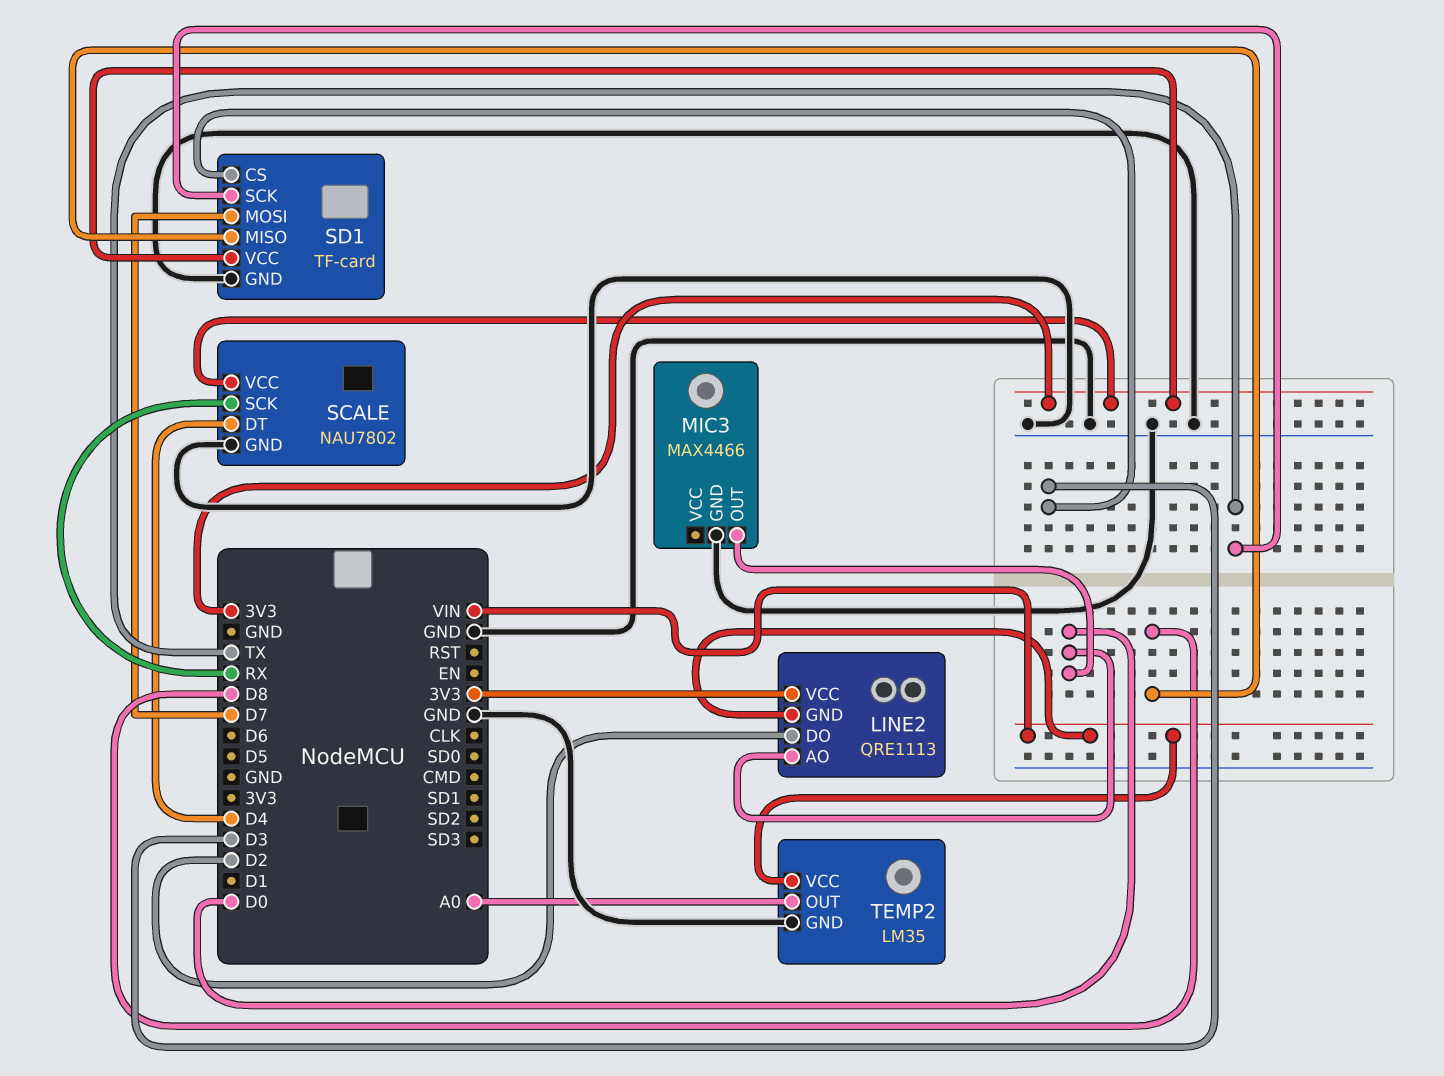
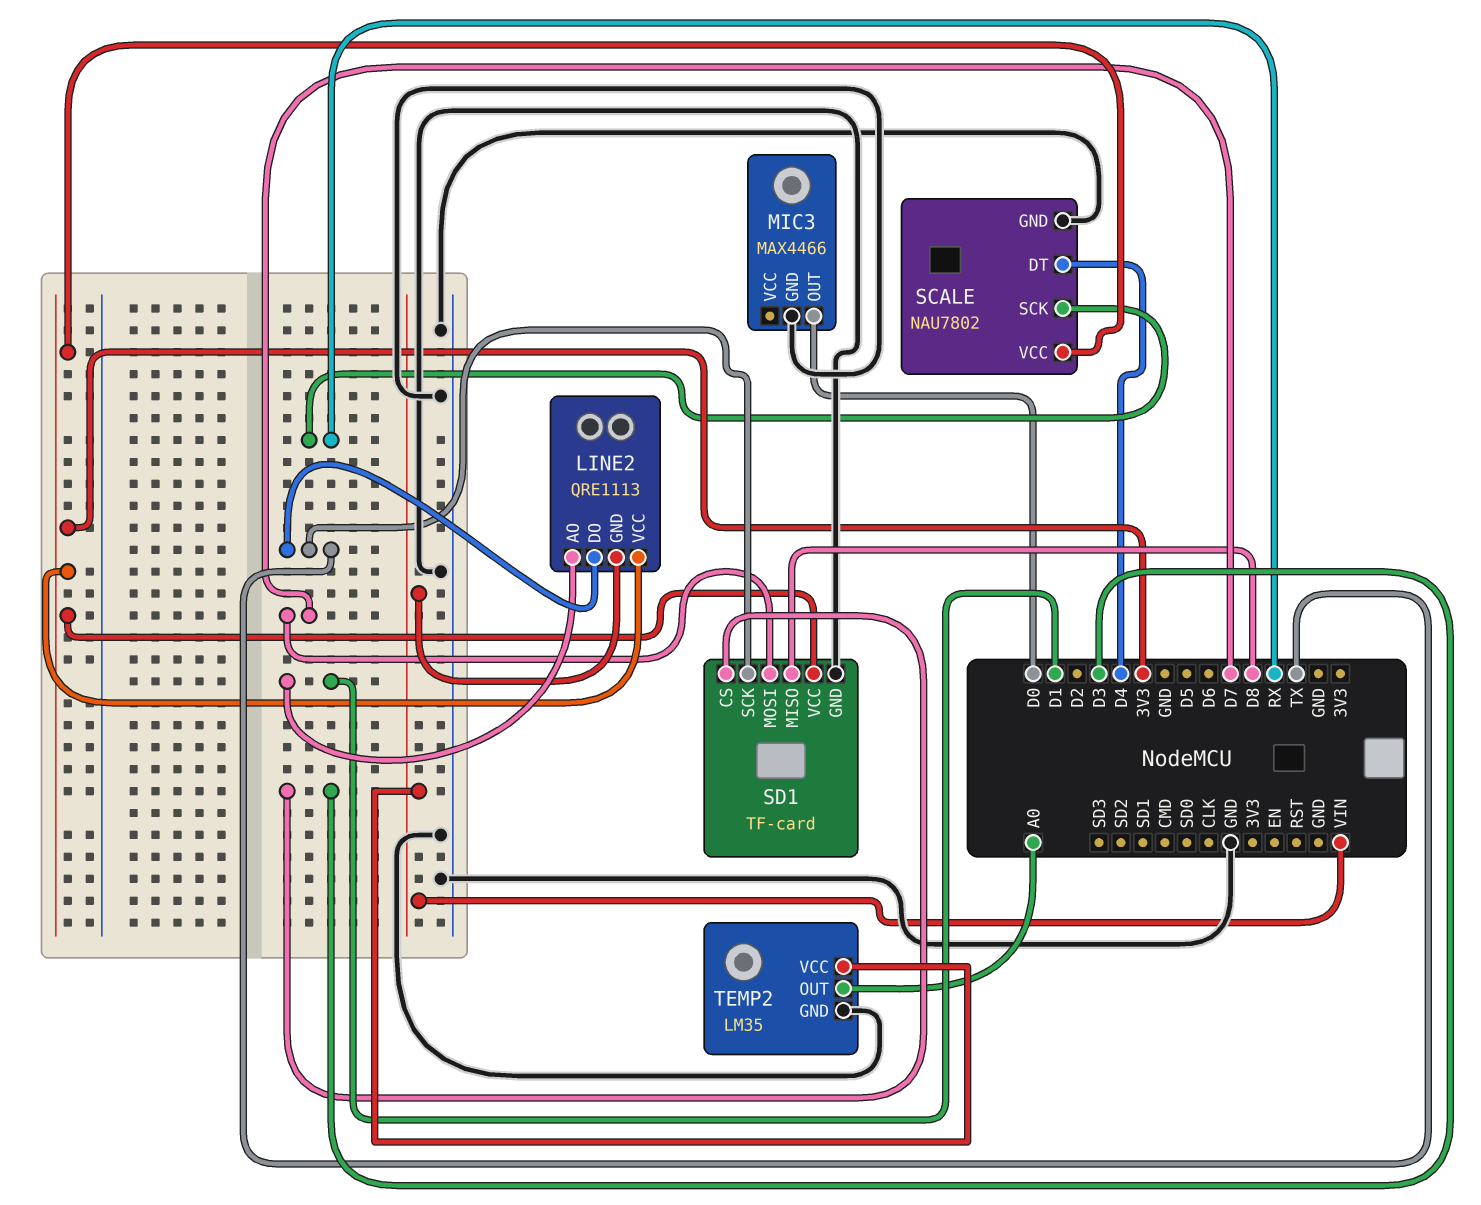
LINE2 pin AO: D0 -> D1
LINE2 pin DO: D2 -> TX

